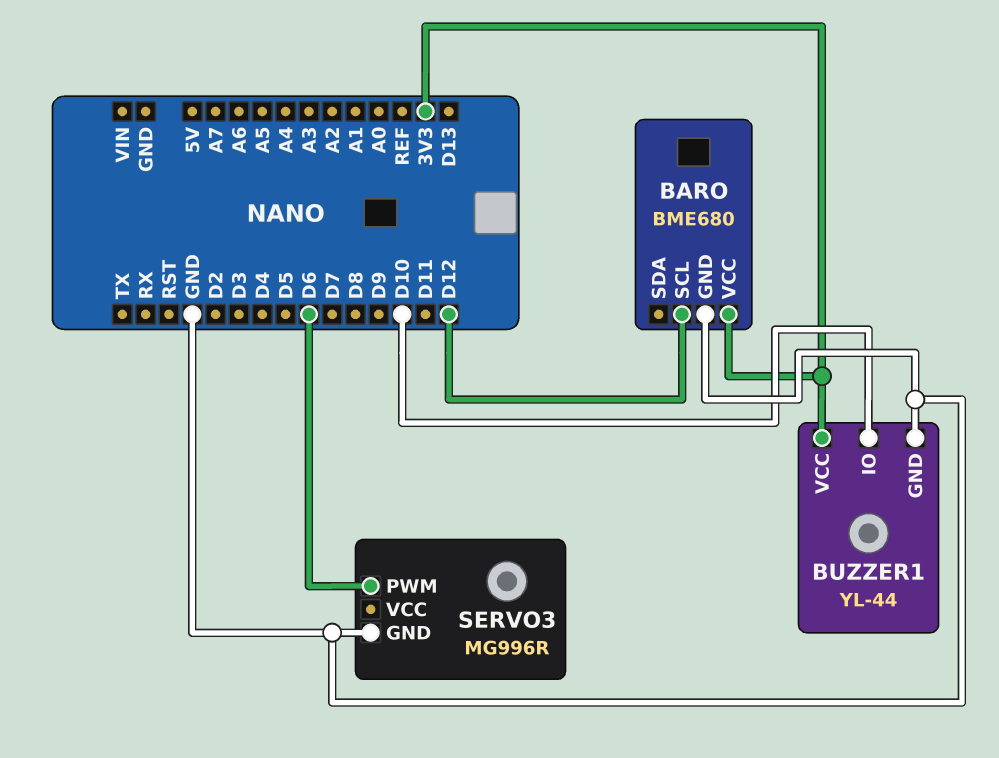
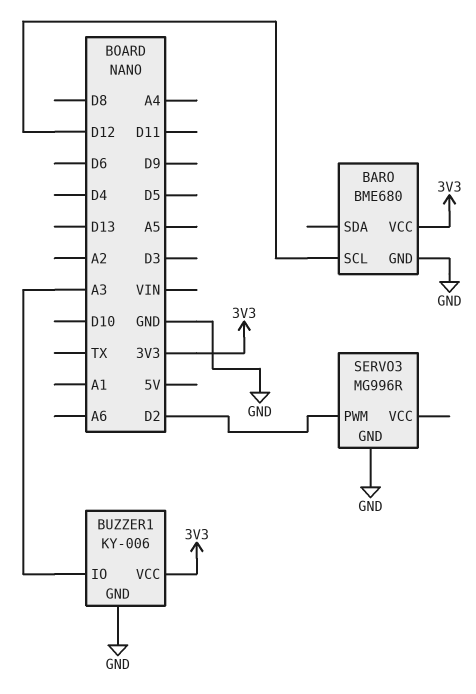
BUZZER1: YL-44 -> KY-006
BUZZER1 pin IO: D10 -> A3
SERVO3 pin PWM: D6 -> D2

